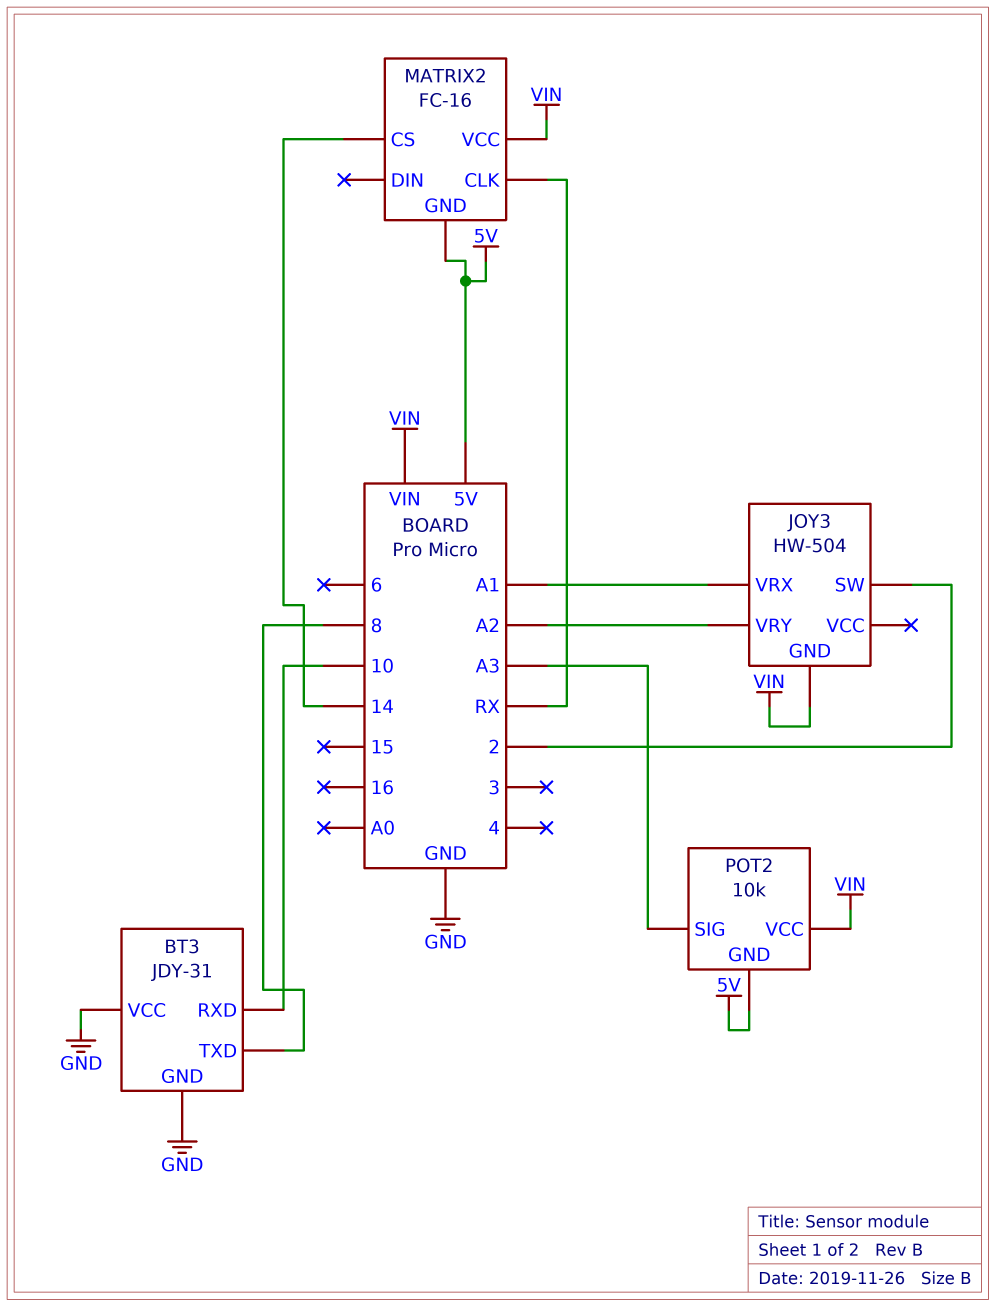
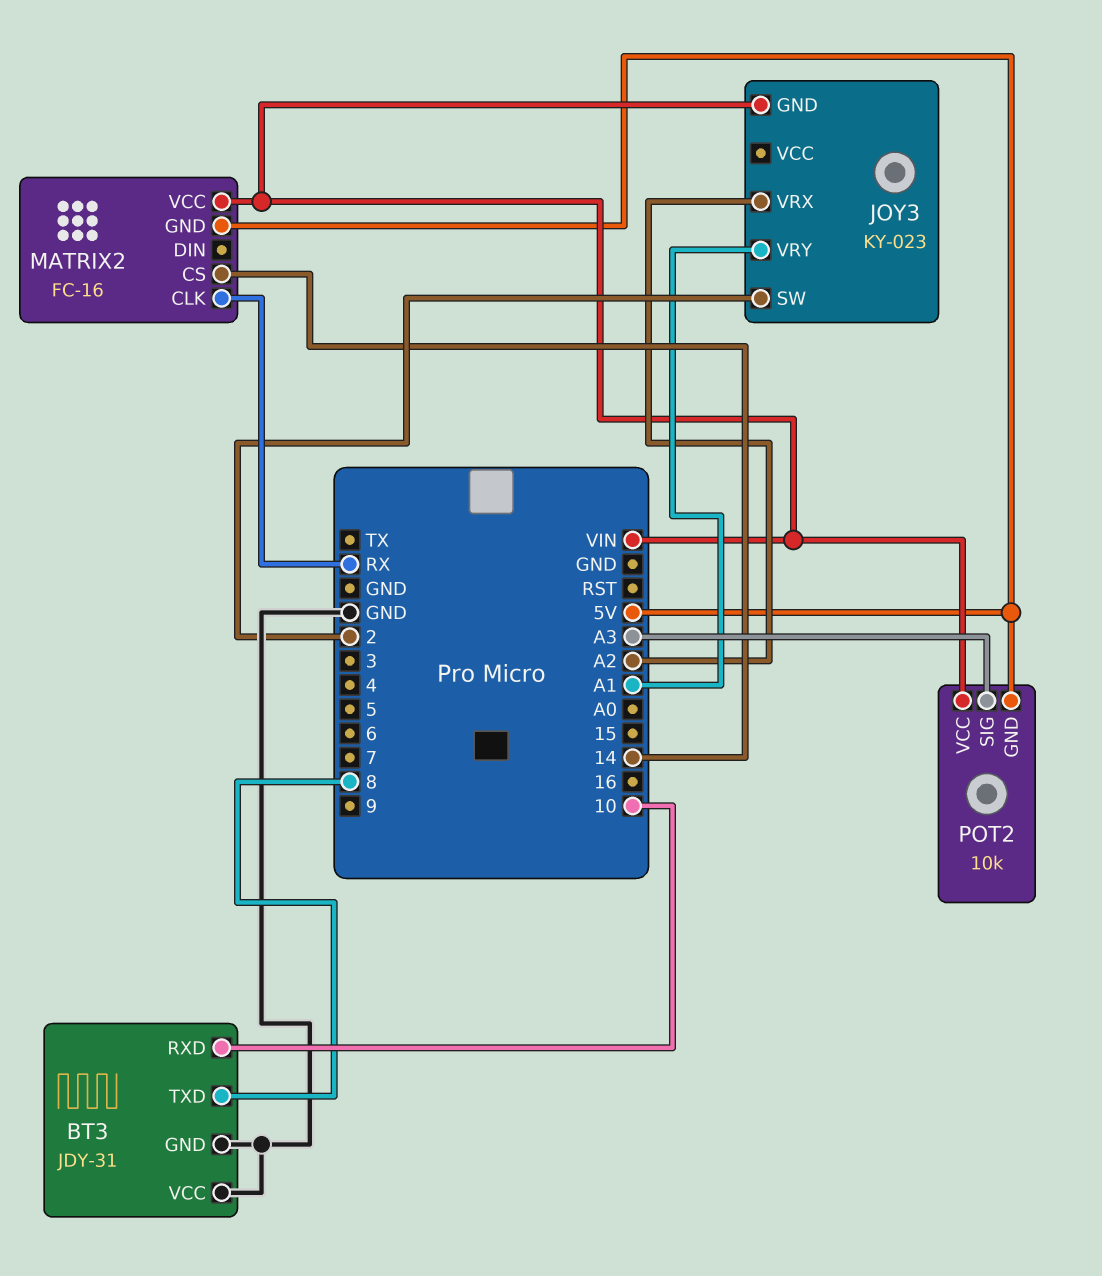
JOY3: HW-504 -> KY-023
JOY3 pin VRX: A1 -> A2
JOY3 pin VRY: A2 -> A1

